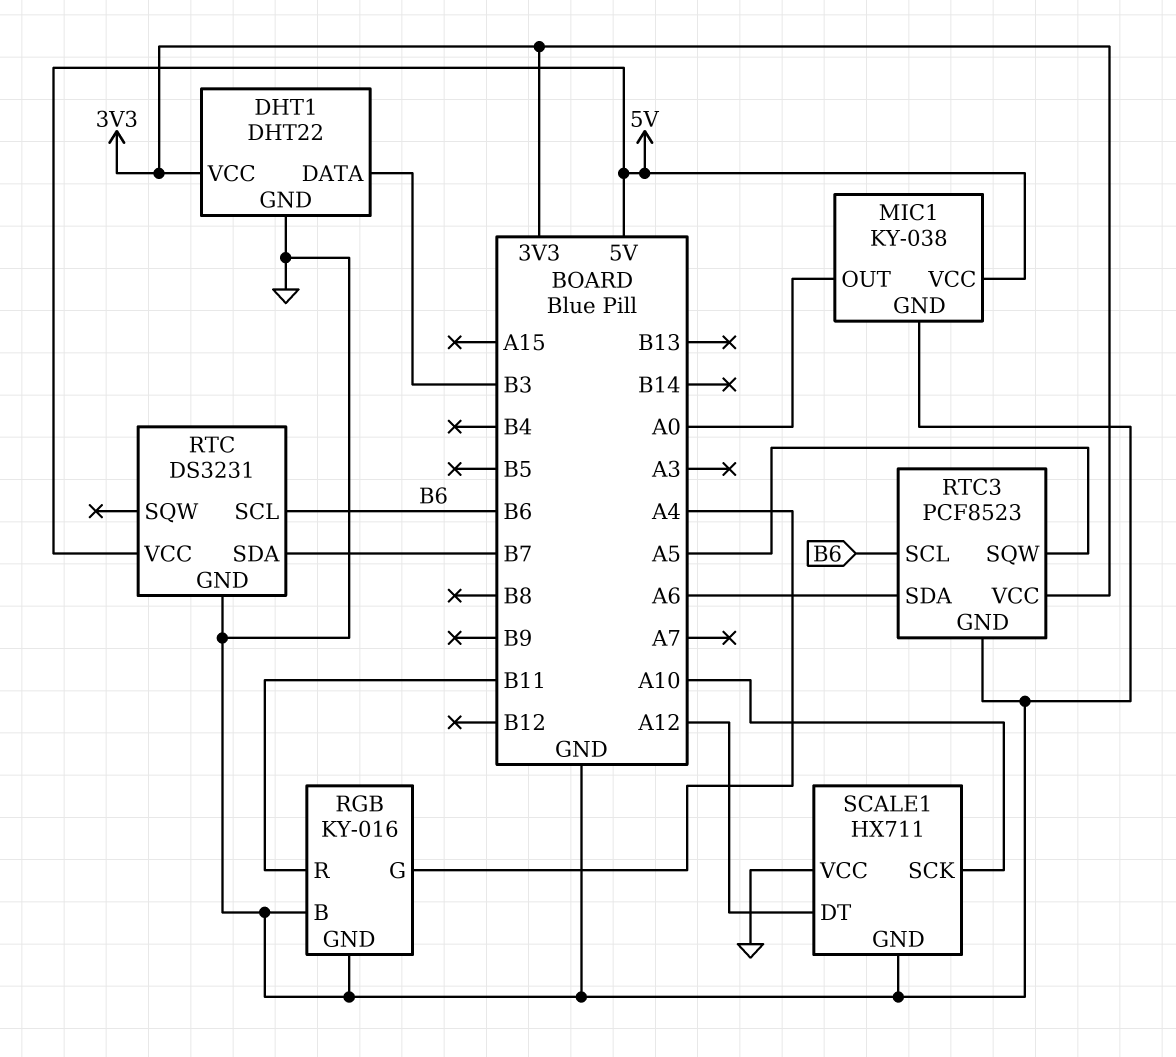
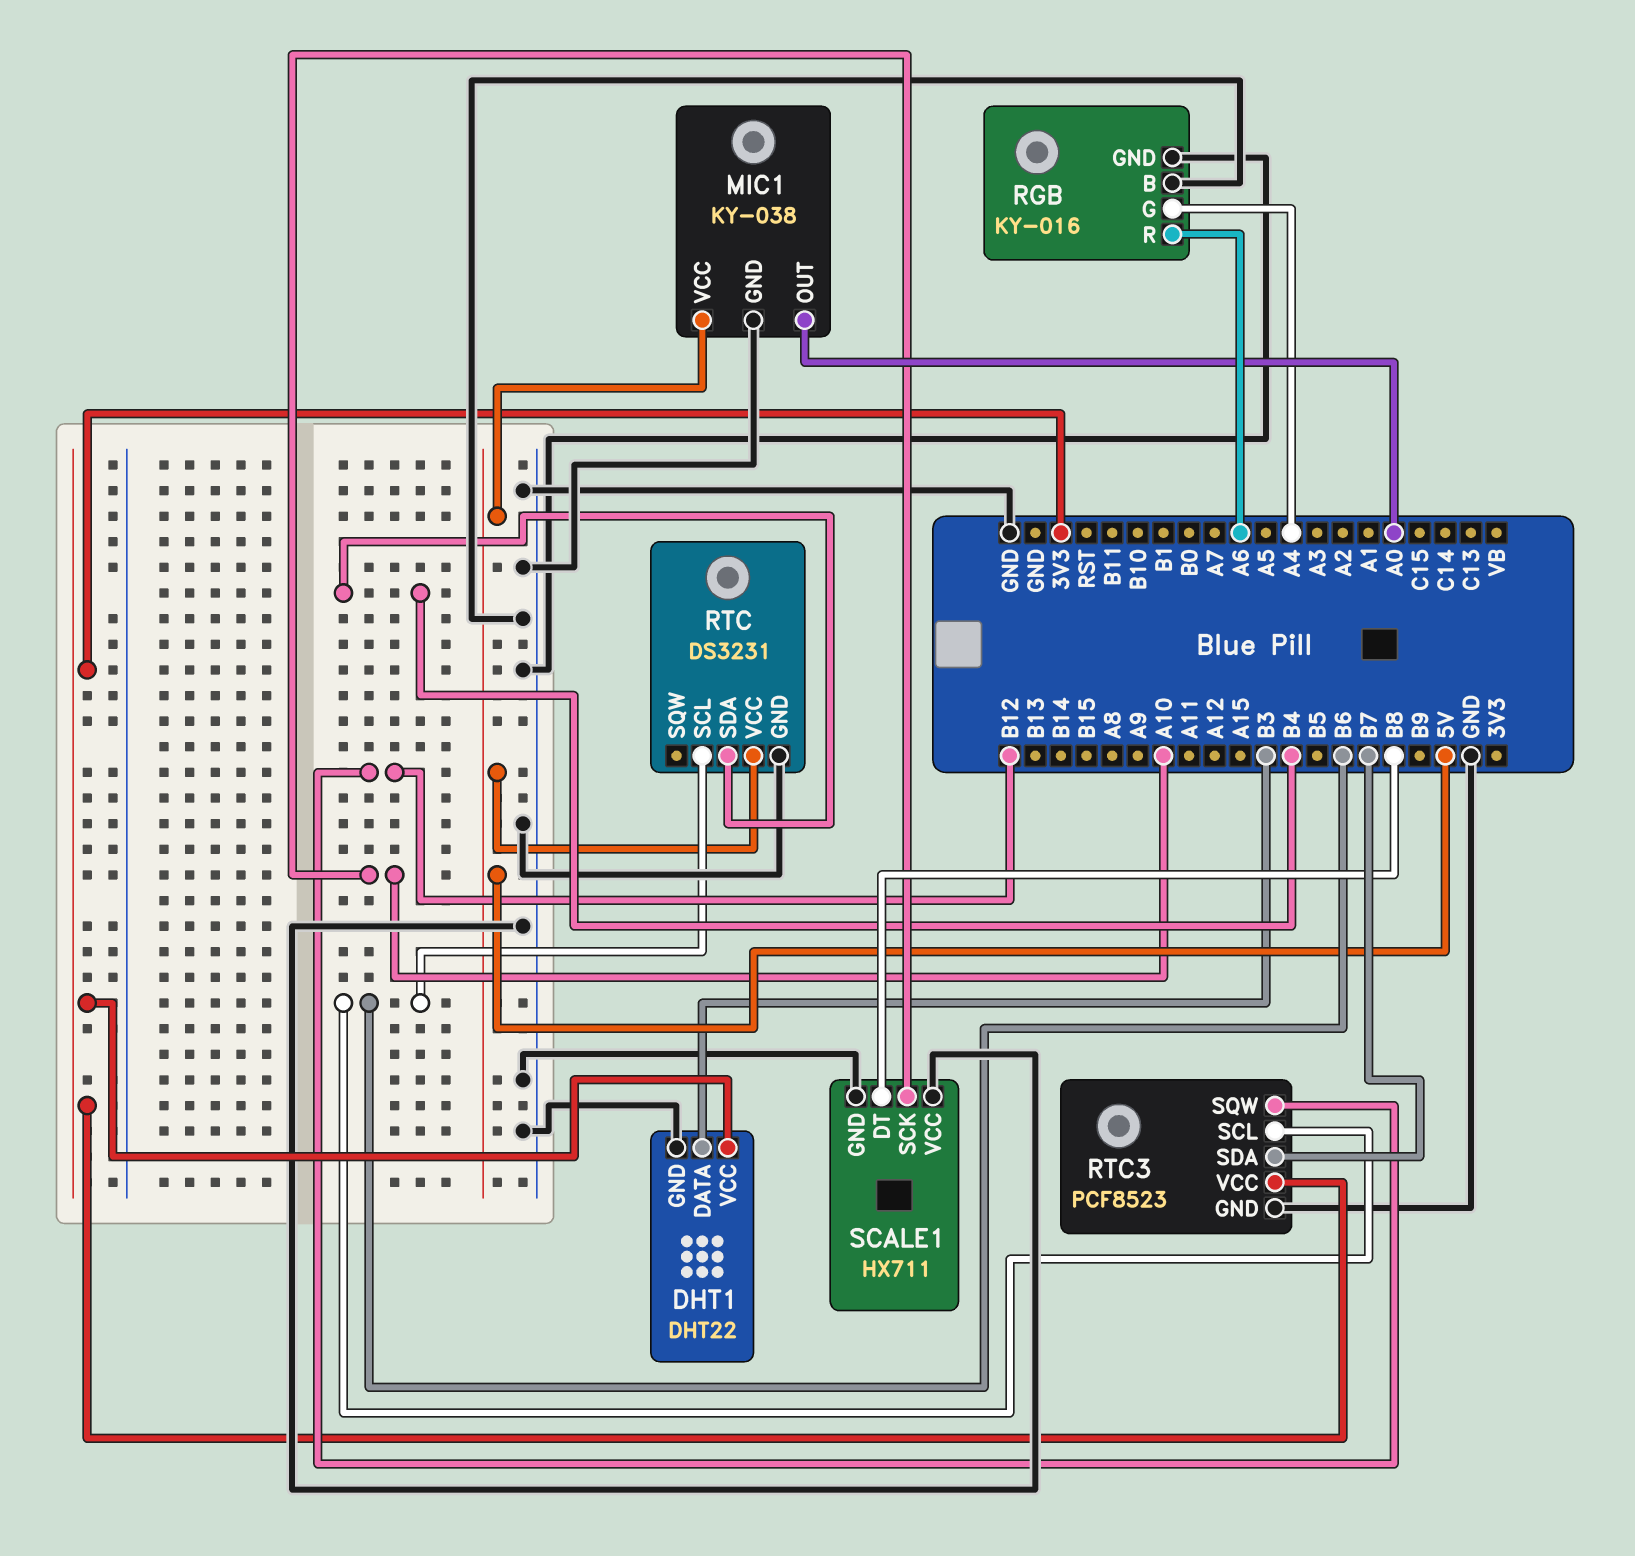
RGB pin R: B11 -> A6
RTC pin SDA: B7 -> B4
RTC3 pin SDA: A6 -> B7
RTC3 pin SQW: A5 -> B12
SCALE1 pin DT: A12 -> B8

